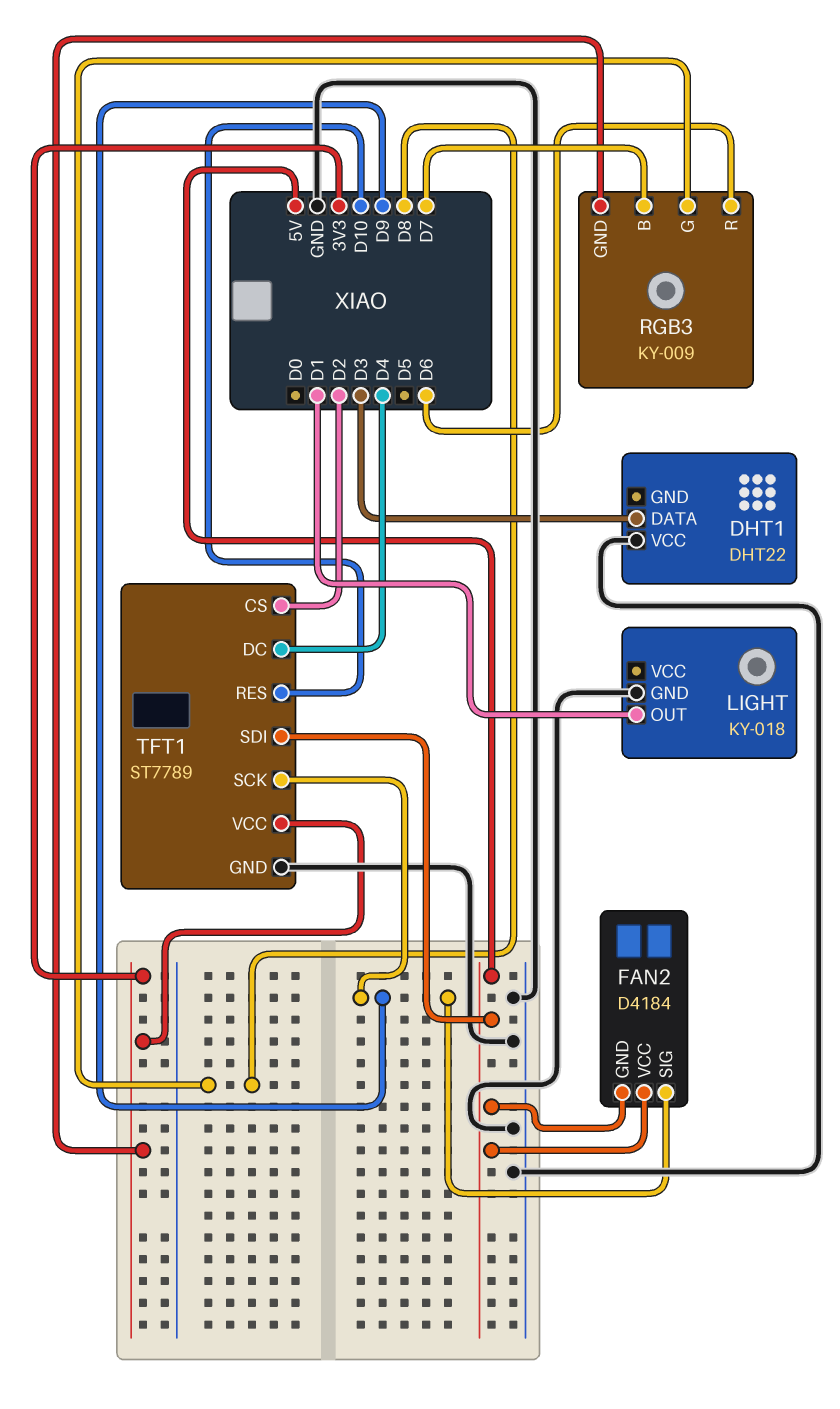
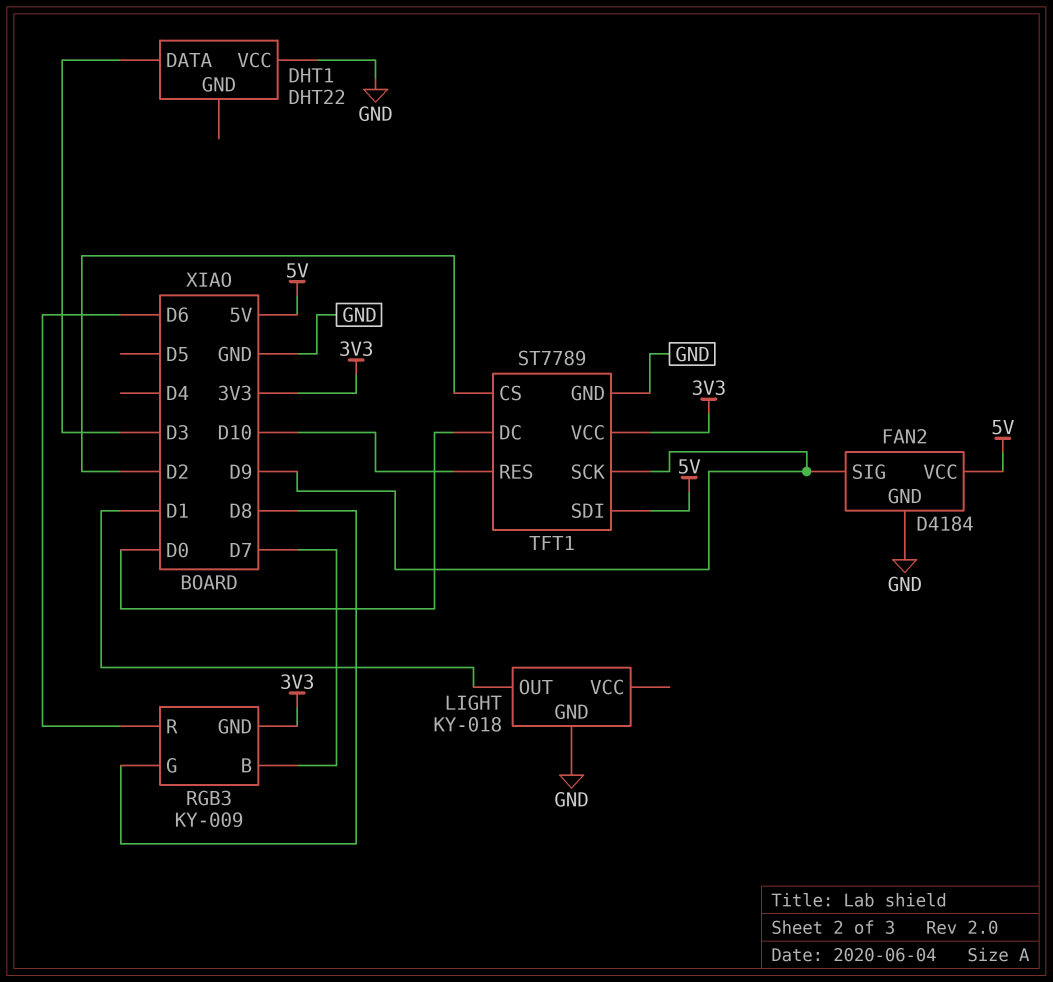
FAN2 pin GND: 5V -> GND
TFT1 pin DC: D4 -> D0

